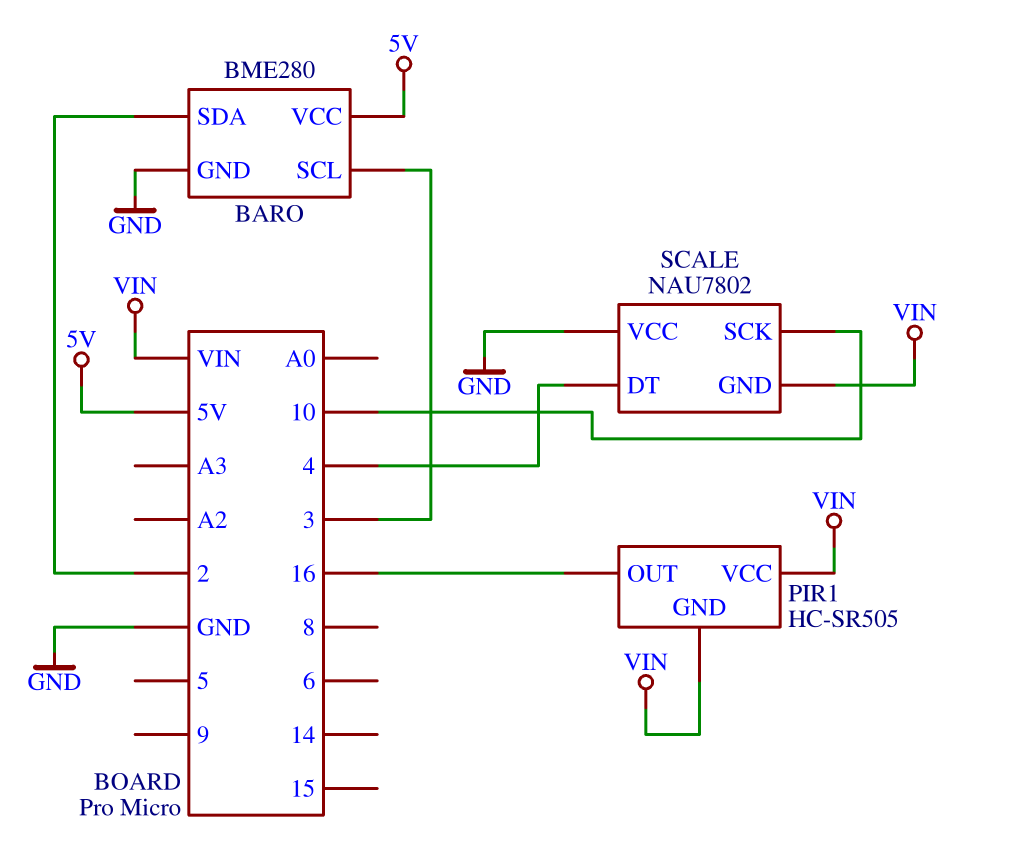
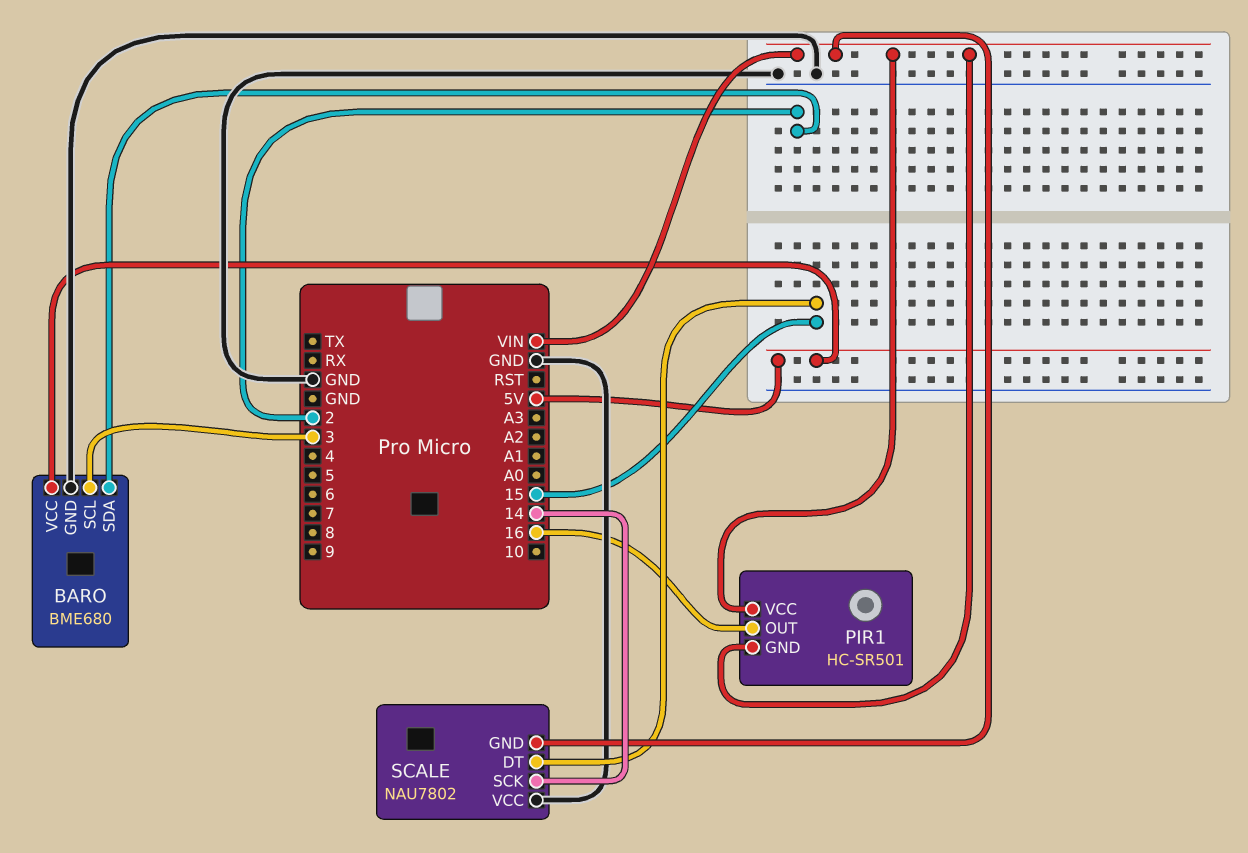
BARO: BME280 -> BME680
PIR1: HC-SR505 -> HC-SR501
SCALE pin DT: 4 -> 15
SCALE pin SCK: 10 -> 14

